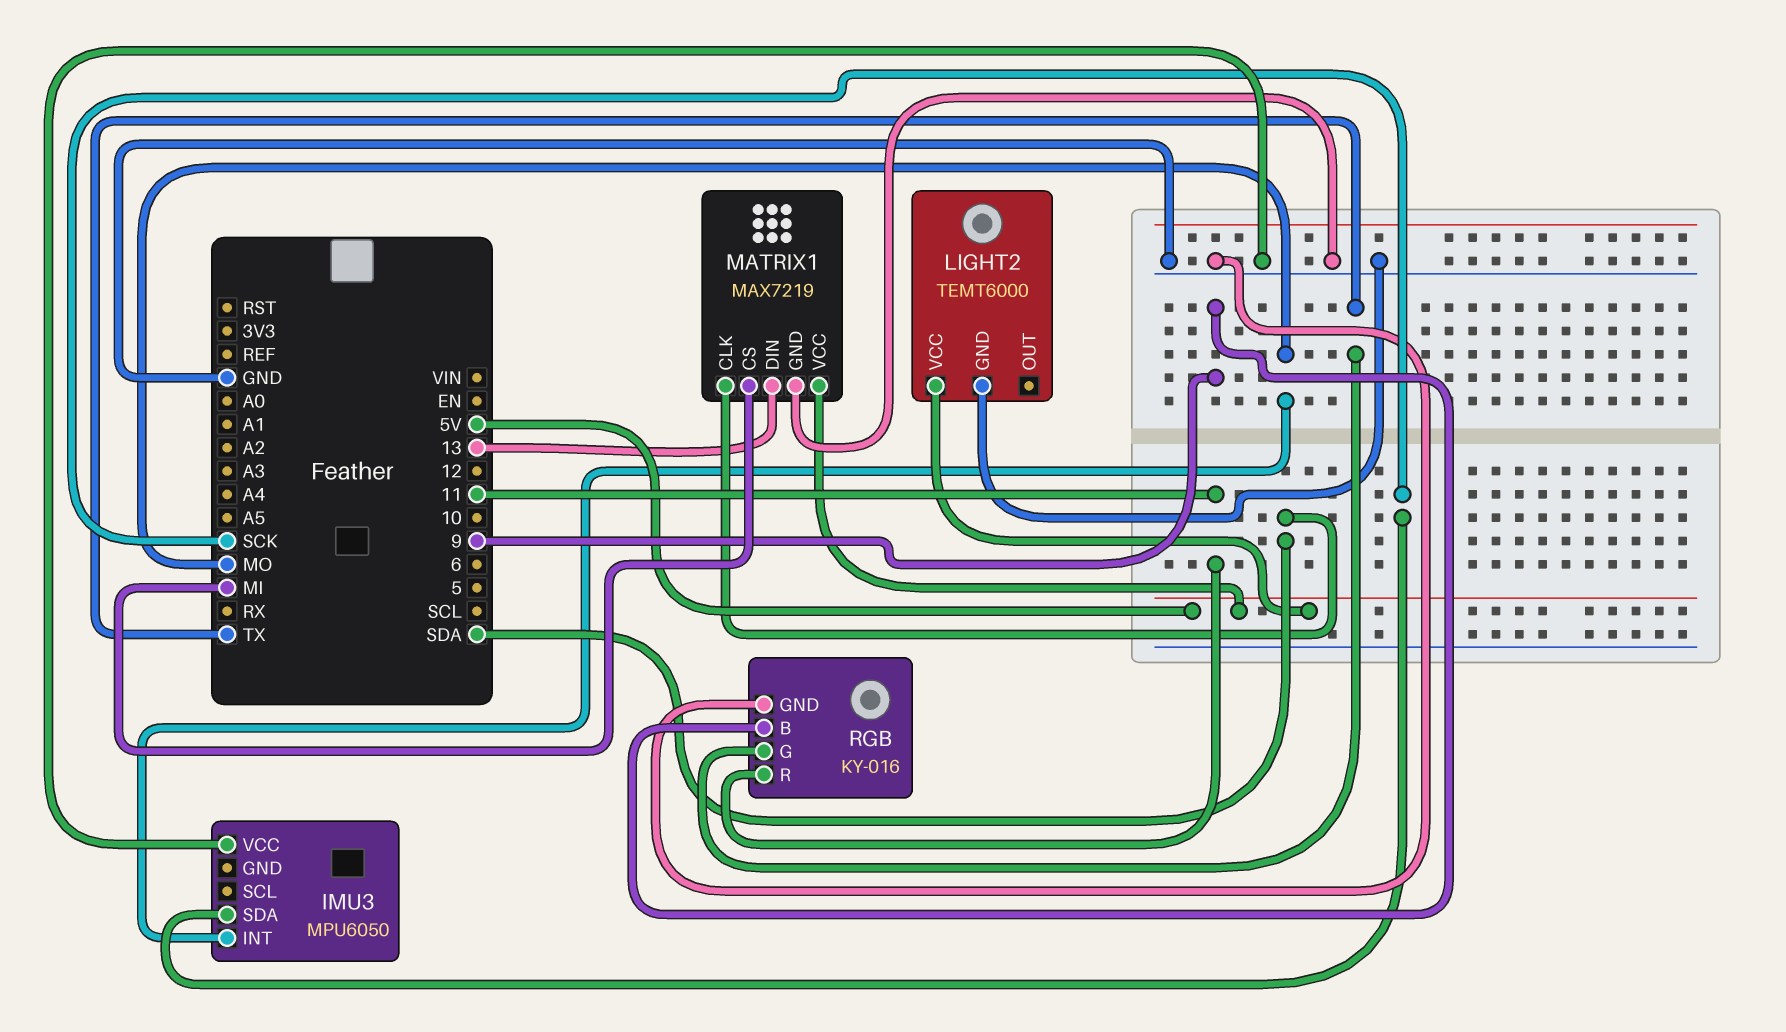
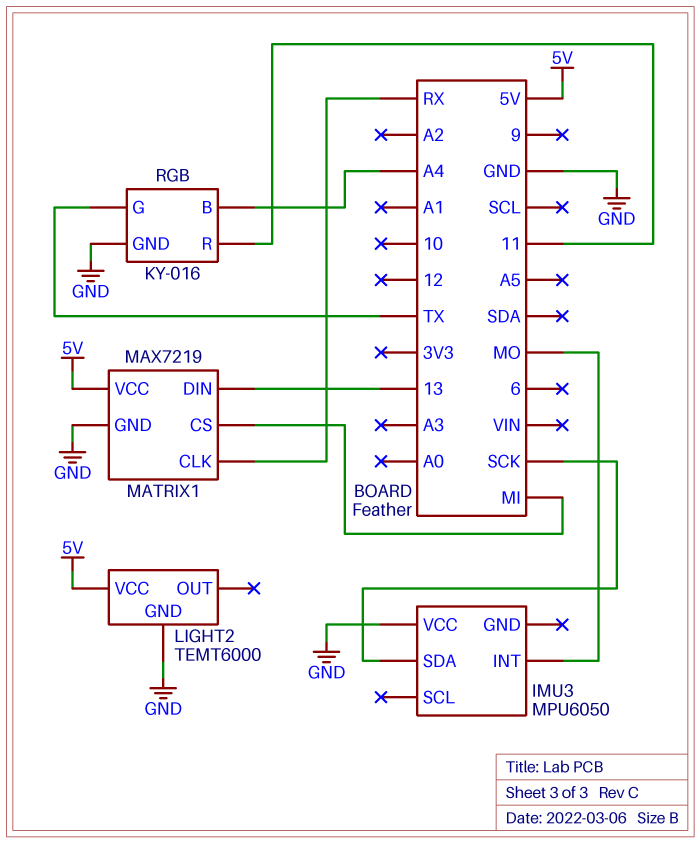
MATRIX1 pin CLK: SDA -> RX
RGB pin B: 9 -> A4

